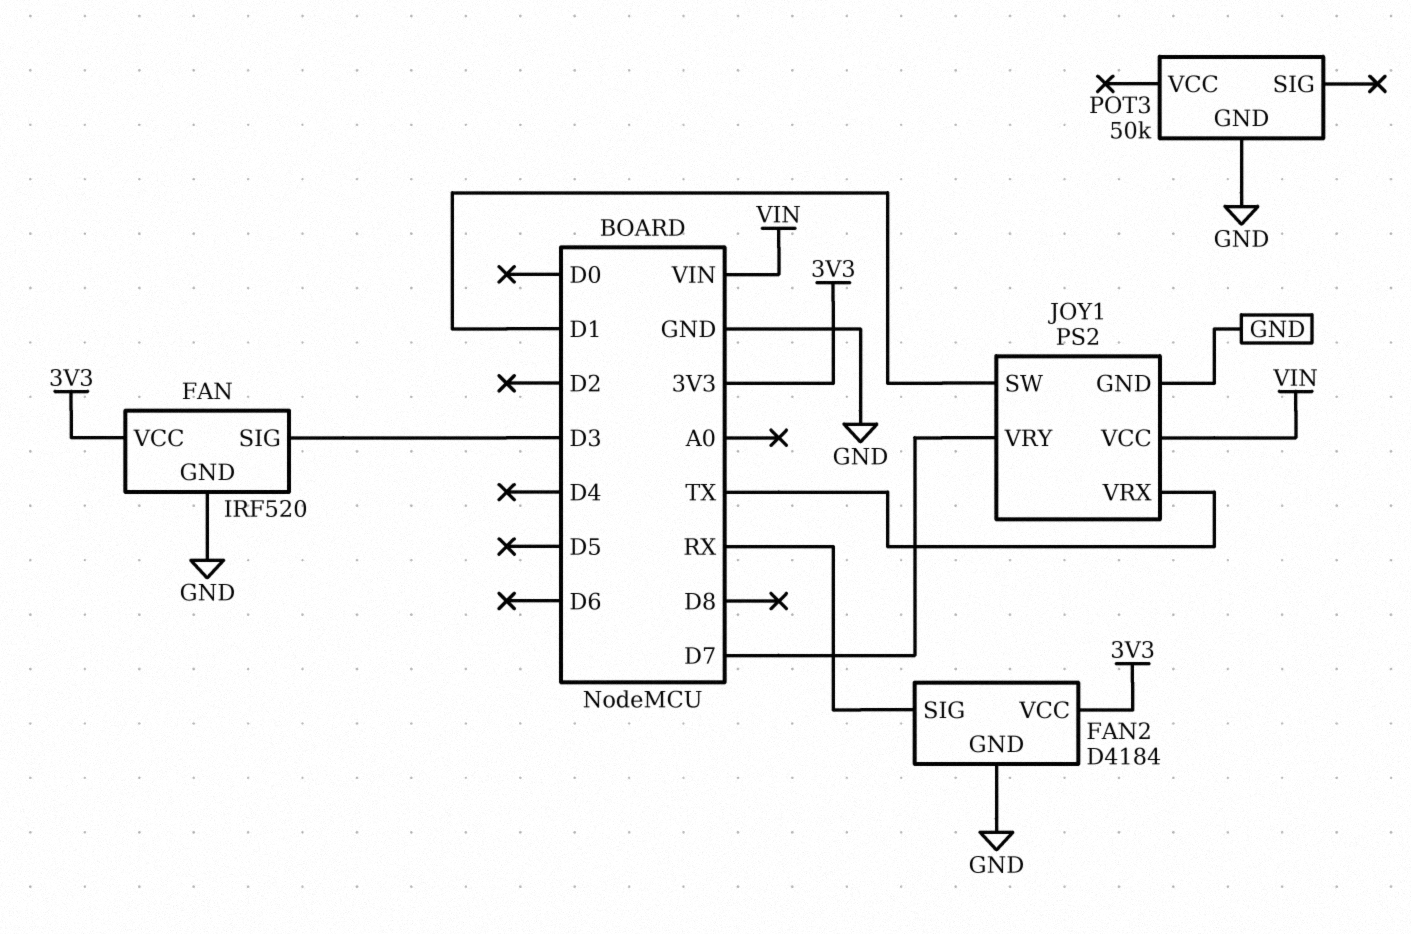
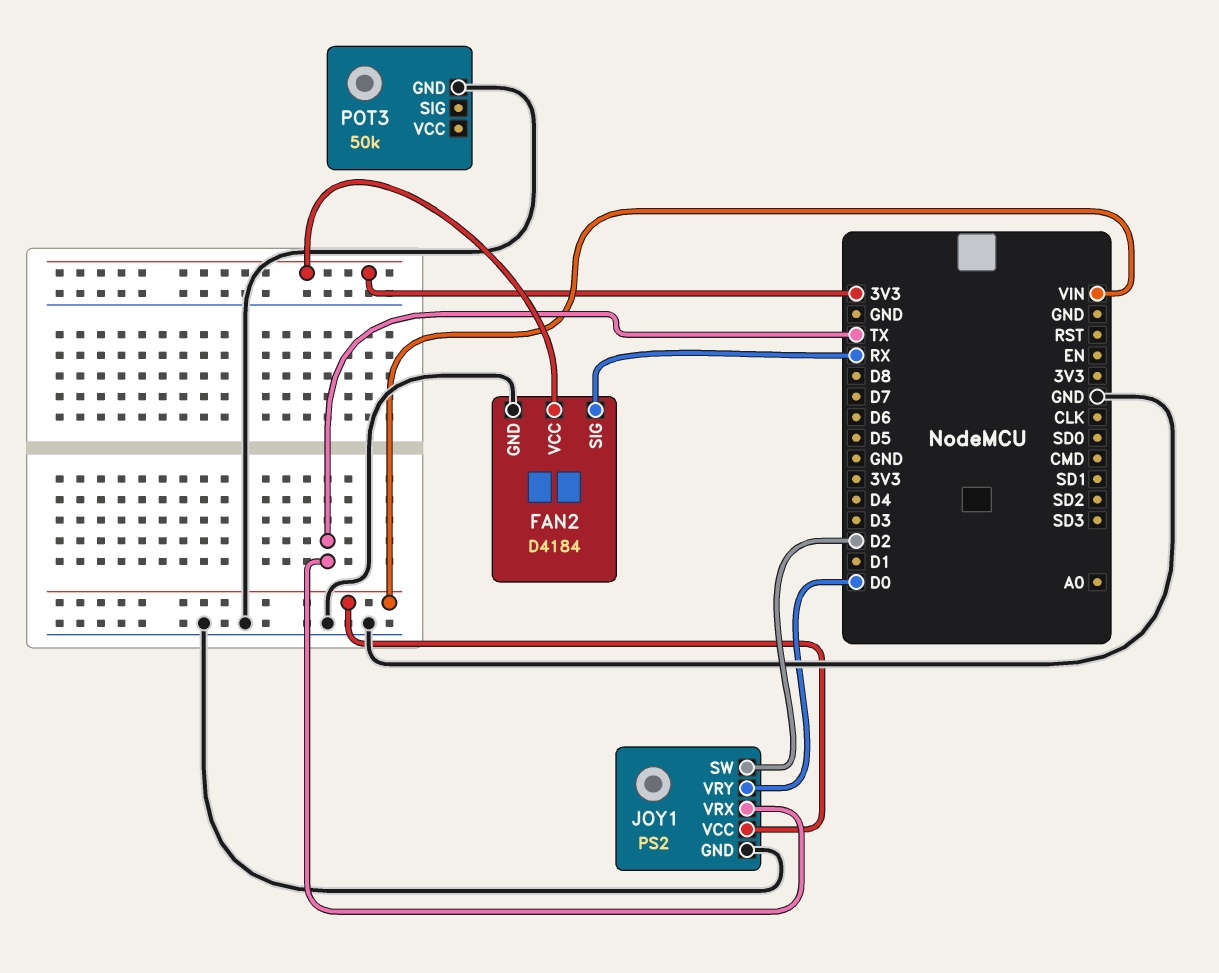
FAN: IRF520 -> none
FAN pin GND: GND -> none
FAN pin SIG: D3 -> none
FAN pin VCC: 3V3 -> none
JOY1 pin SW: D1 -> D2
JOY1 pin VRY: D7 -> D0

